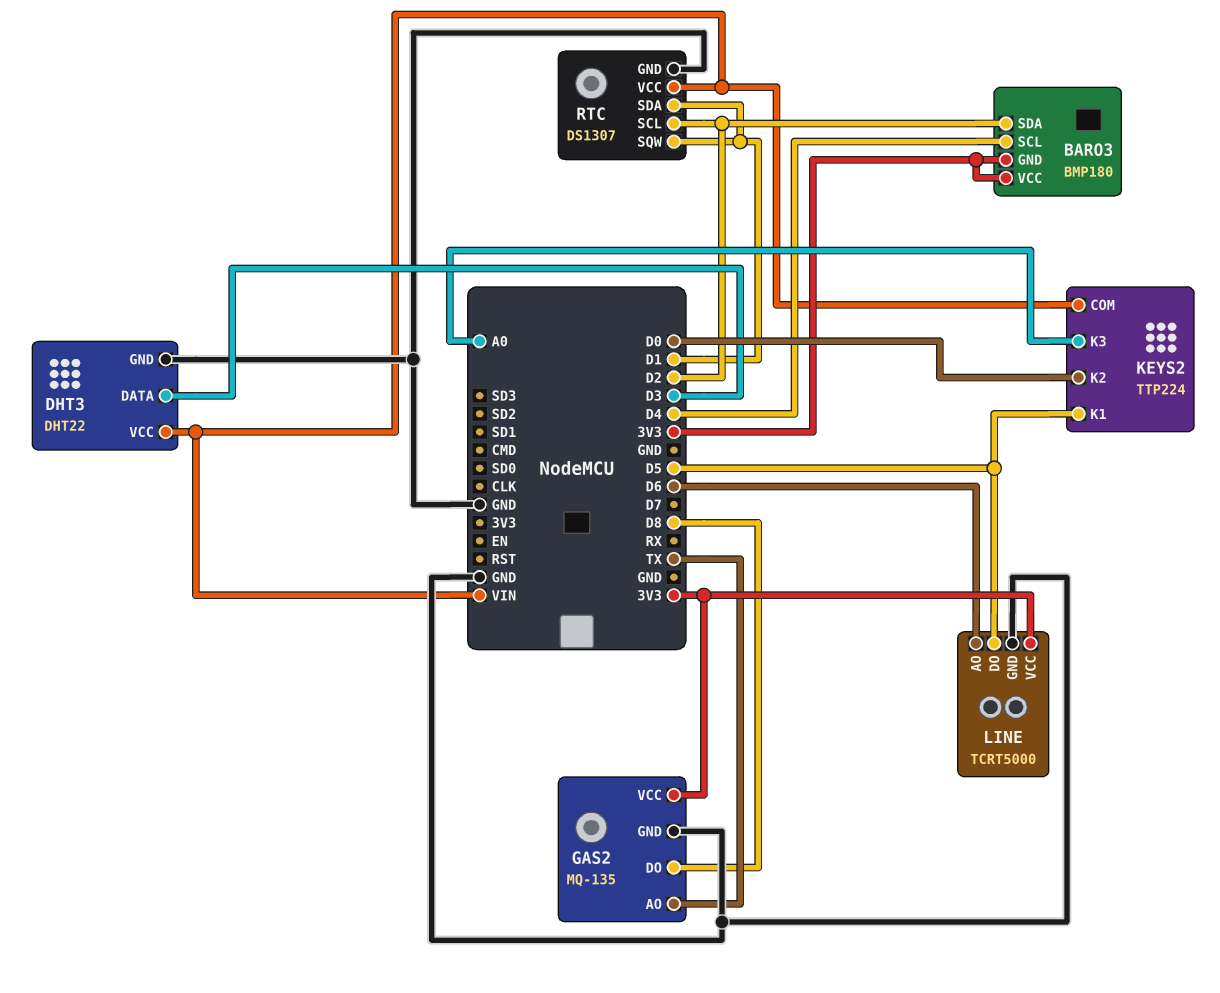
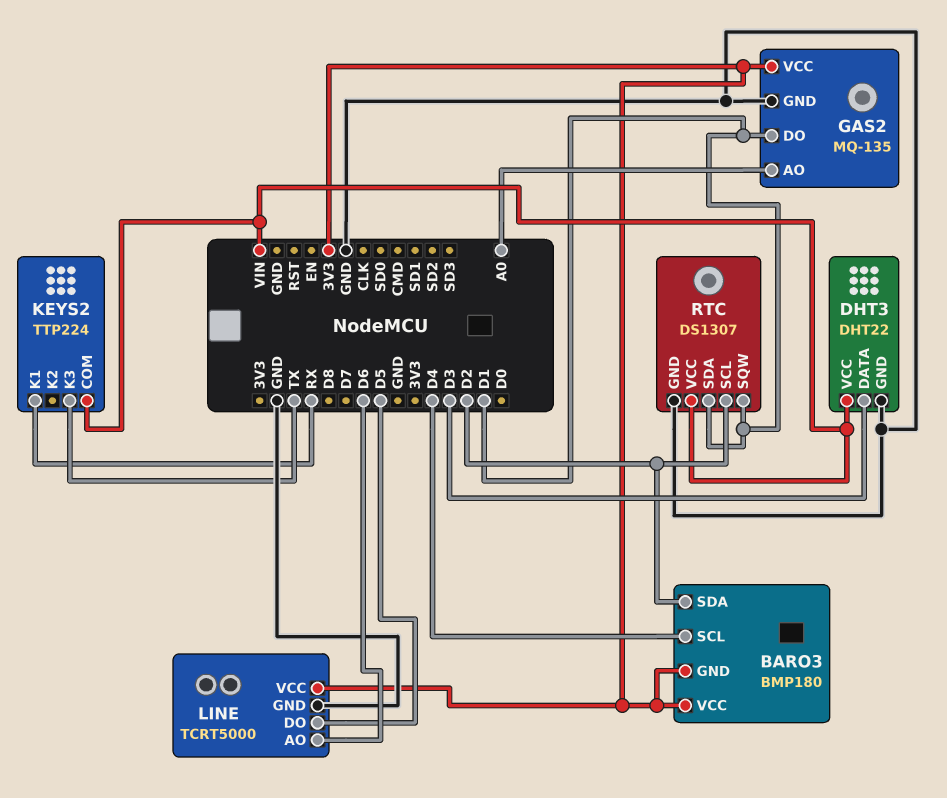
GAS2 pin AO: TX -> A0
GAS2 pin DO: D8 -> D1
KEYS2 pin K1: D5 -> RX
KEYS2 pin K2: D0 -> none
KEYS2 pin K3: A0 -> TX

